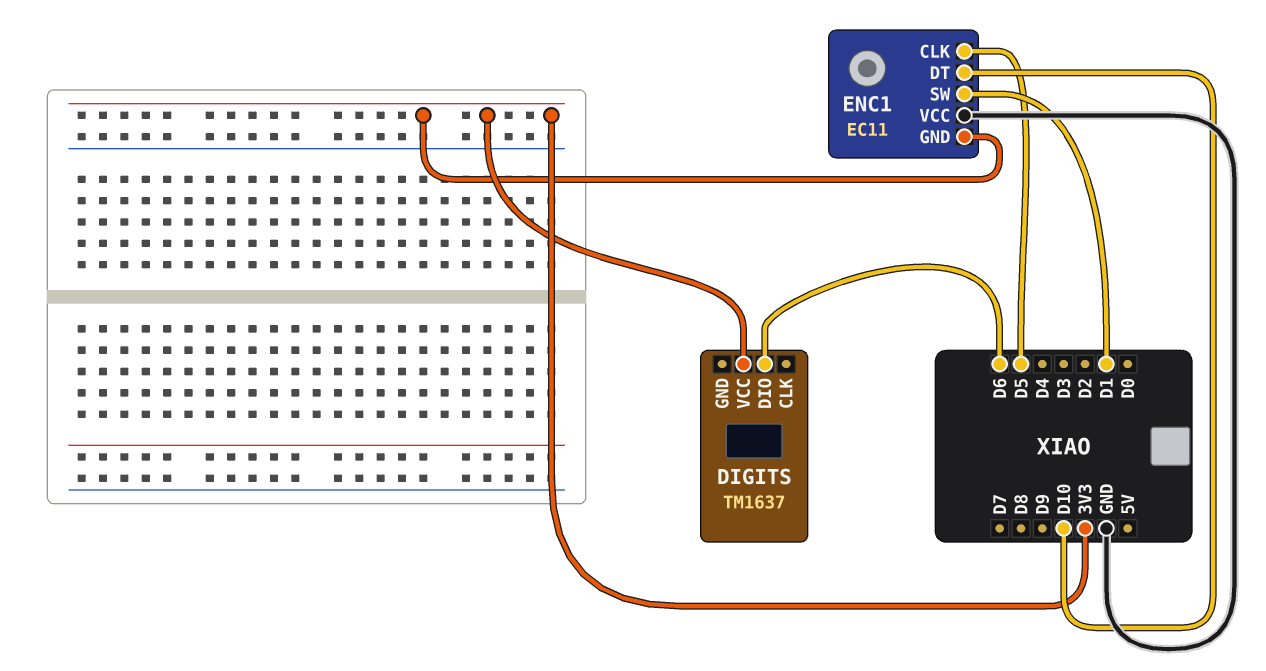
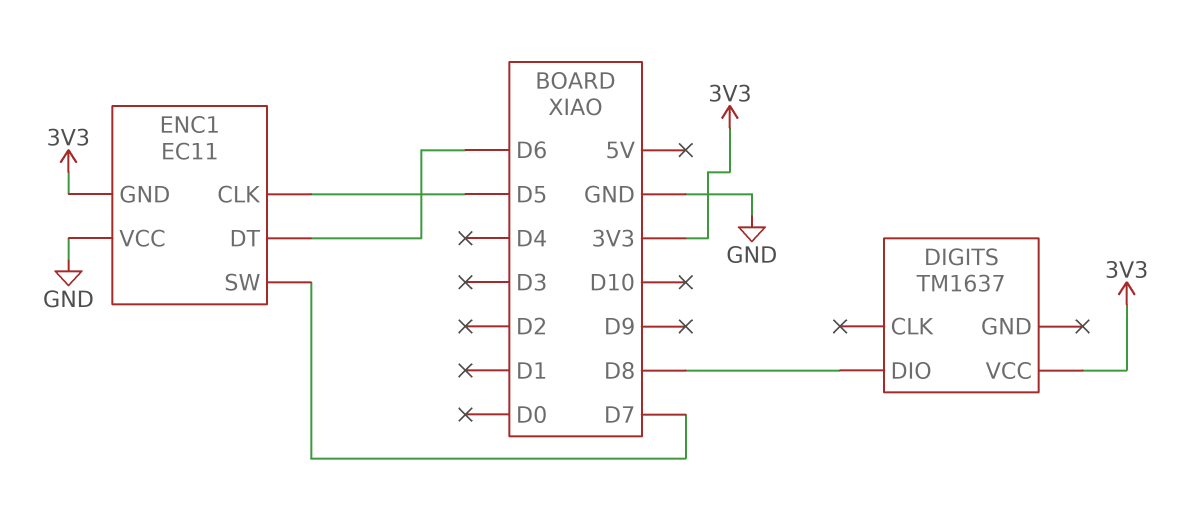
DIGITS pin DIO: D6 -> D8
ENC1 pin DT: D10 -> D6
ENC1 pin SW: D1 -> D7

